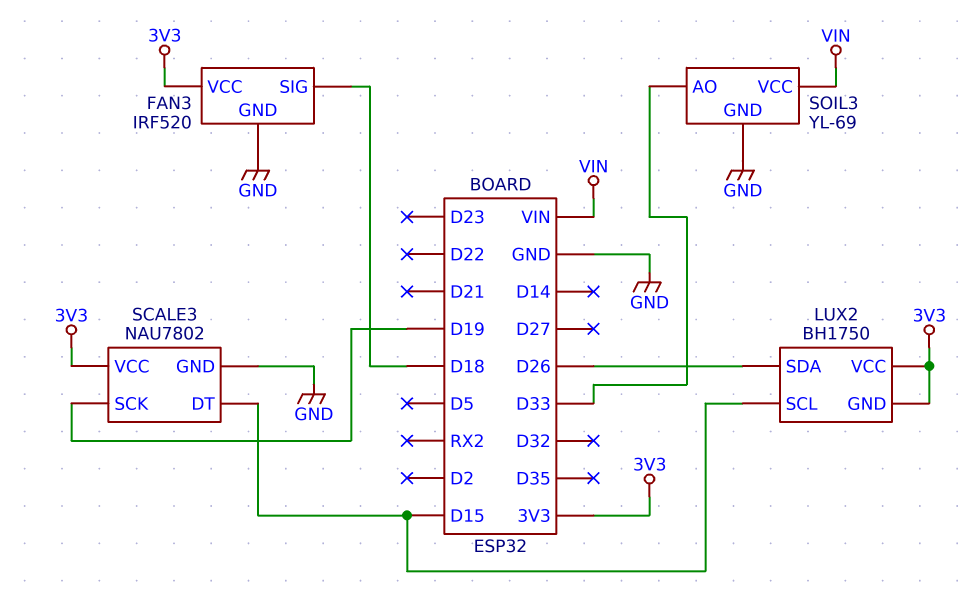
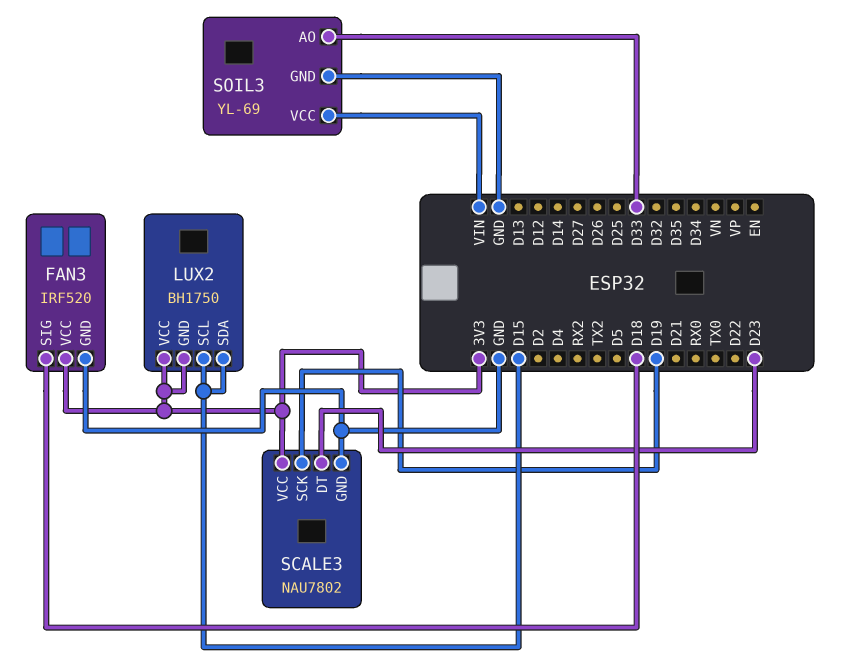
LUX2 pin SDA: D26 -> D15
SCALE3 pin DT: D15 -> D23

